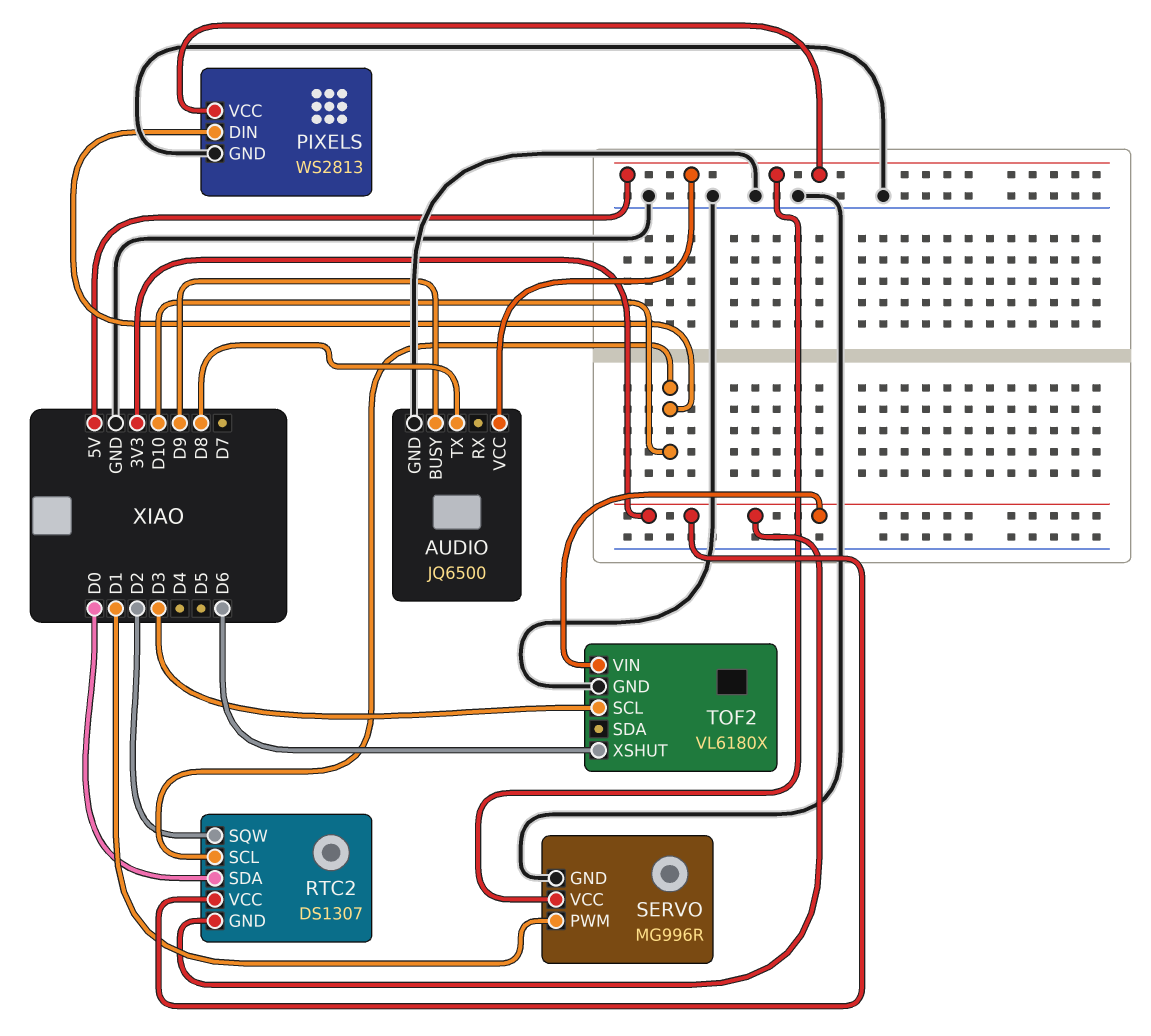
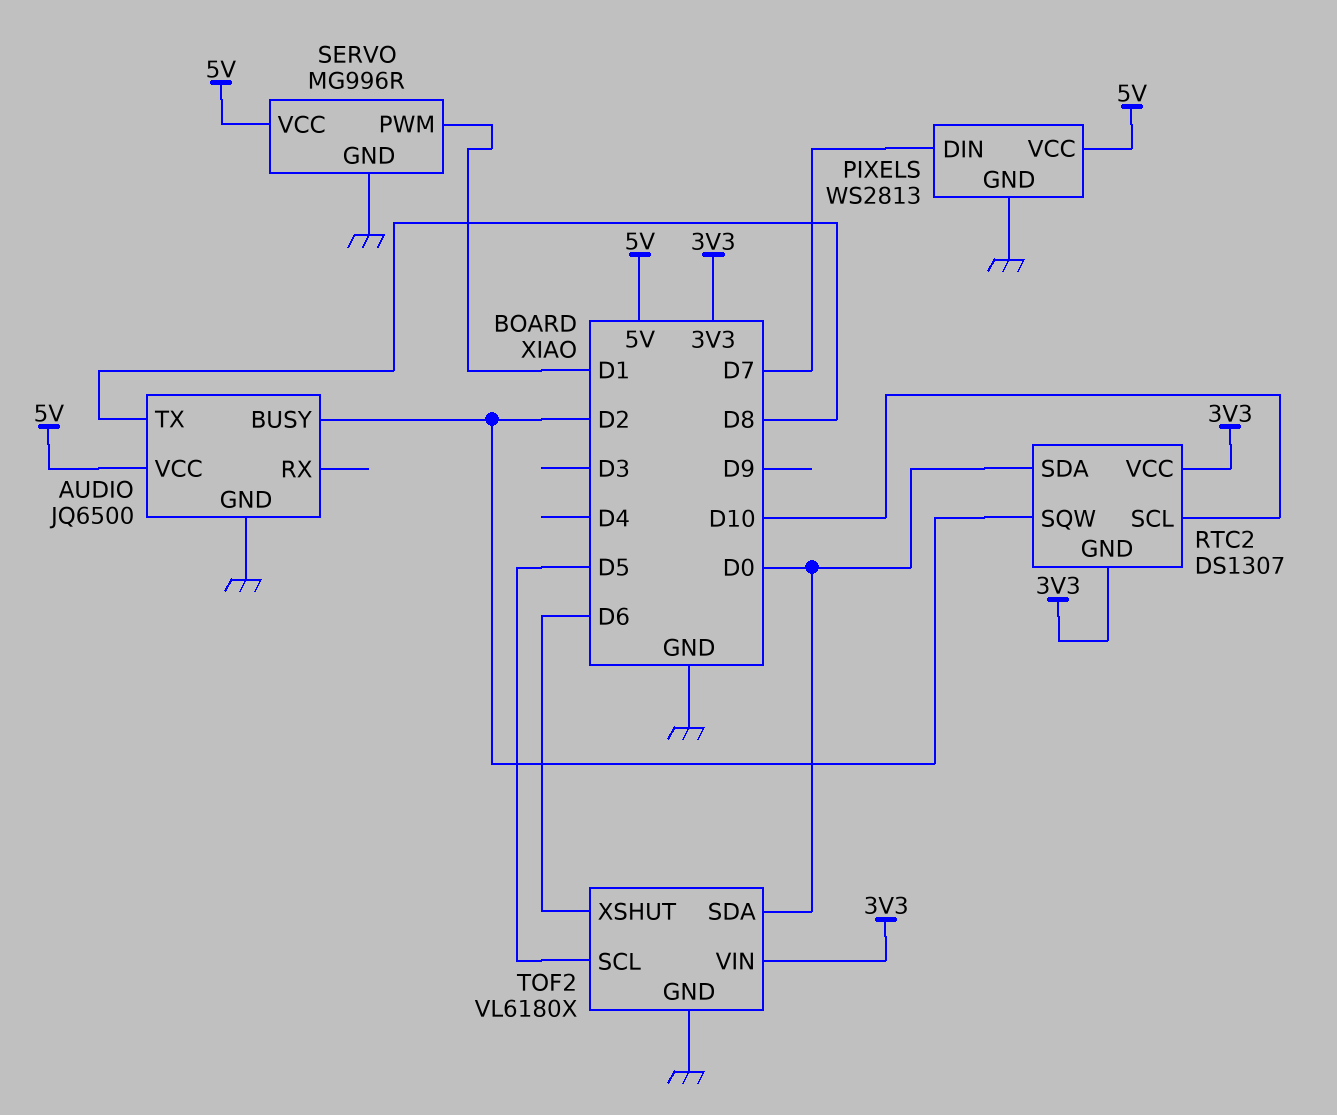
AUDIO pin BUSY: D9 -> D2
PIXELS pin DIN: D10 -> D7
TOF2 pin SCL: D3 -> D5
TOF2 pin SDA: none -> D0

